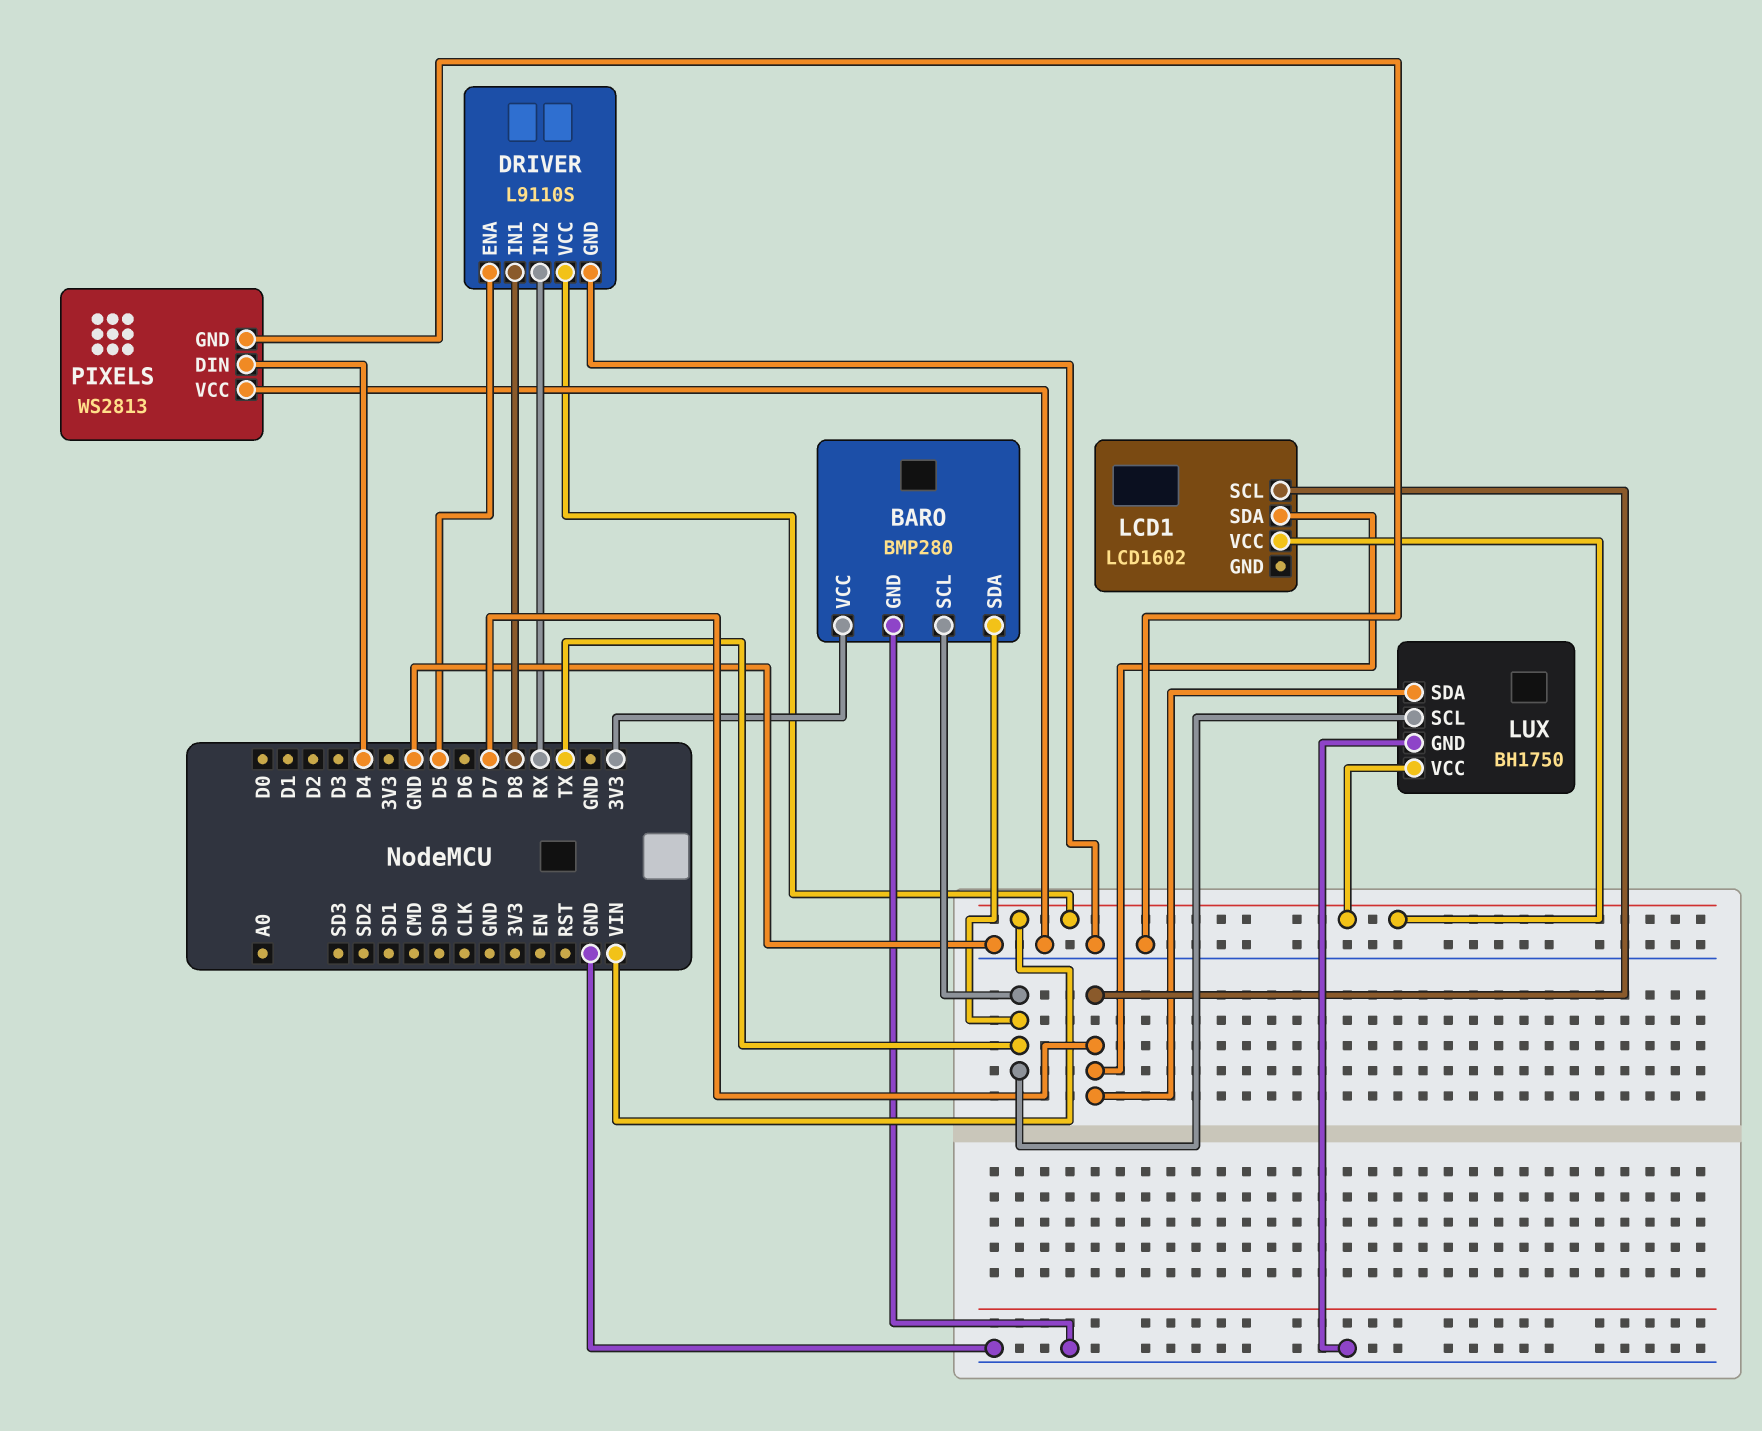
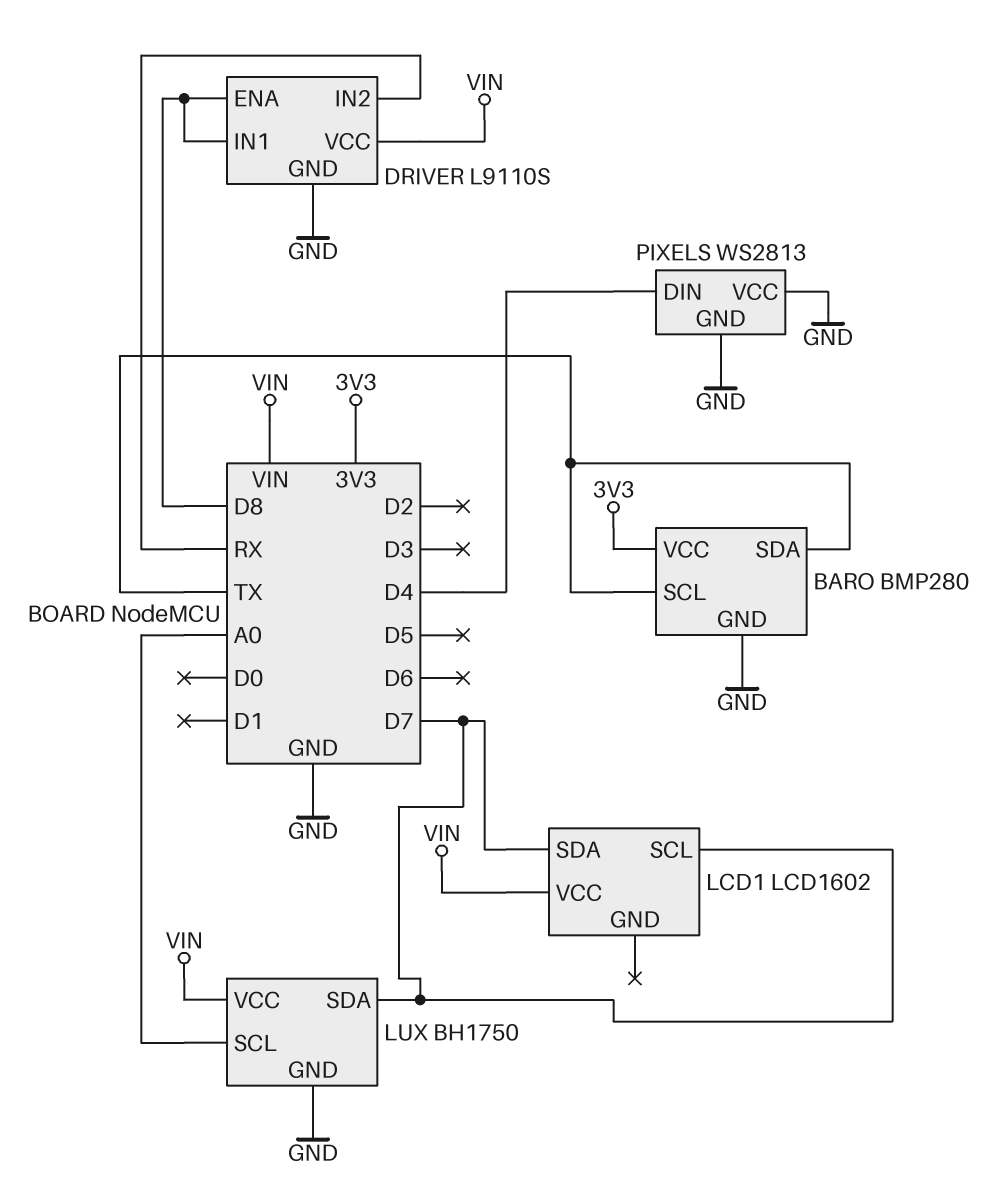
DRIVER pin ENA: D5 -> D8
LUX pin SCL: TX -> A0

